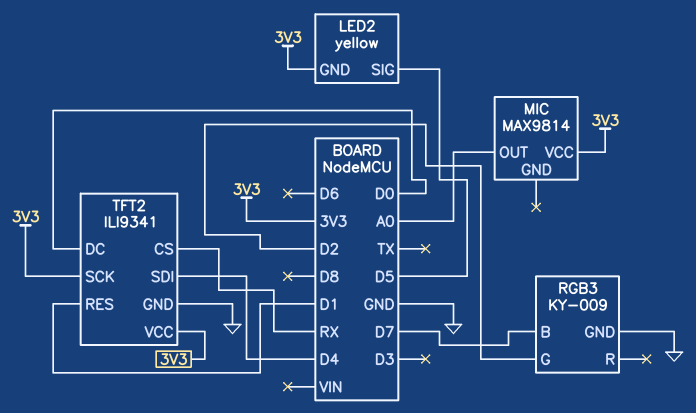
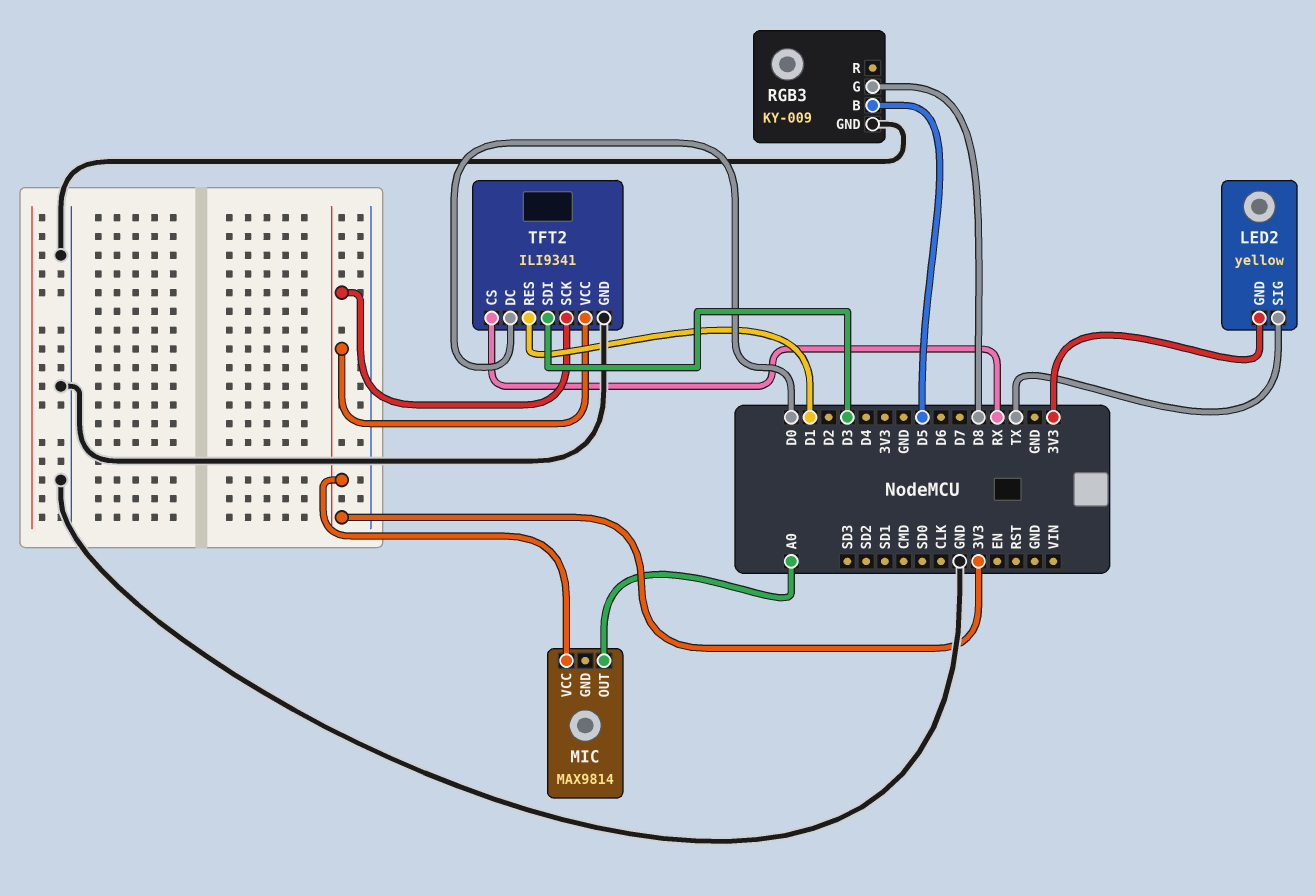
LED2 pin SIG: D5 -> TX
RGB3 pin B: D7 -> D5
RGB3 pin G: D2 -> D8
TFT2 pin SDI: D4 -> D3

